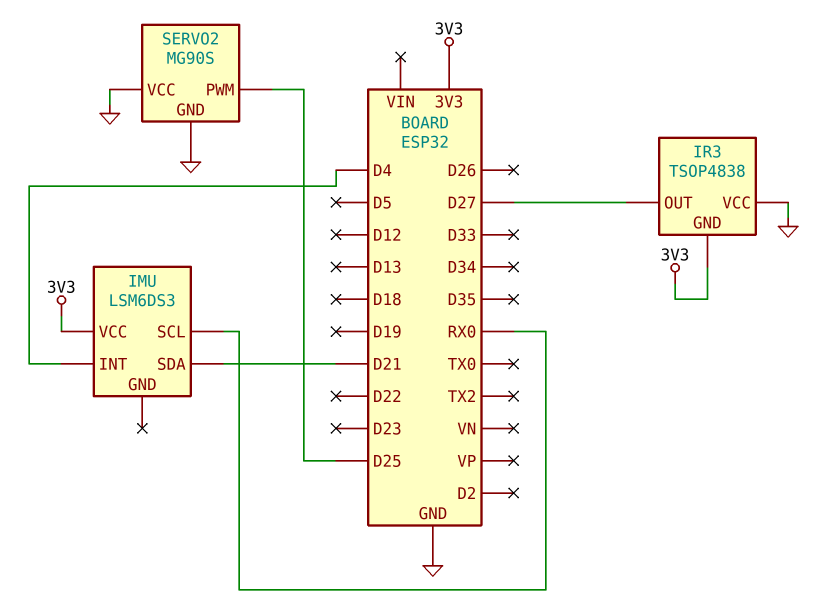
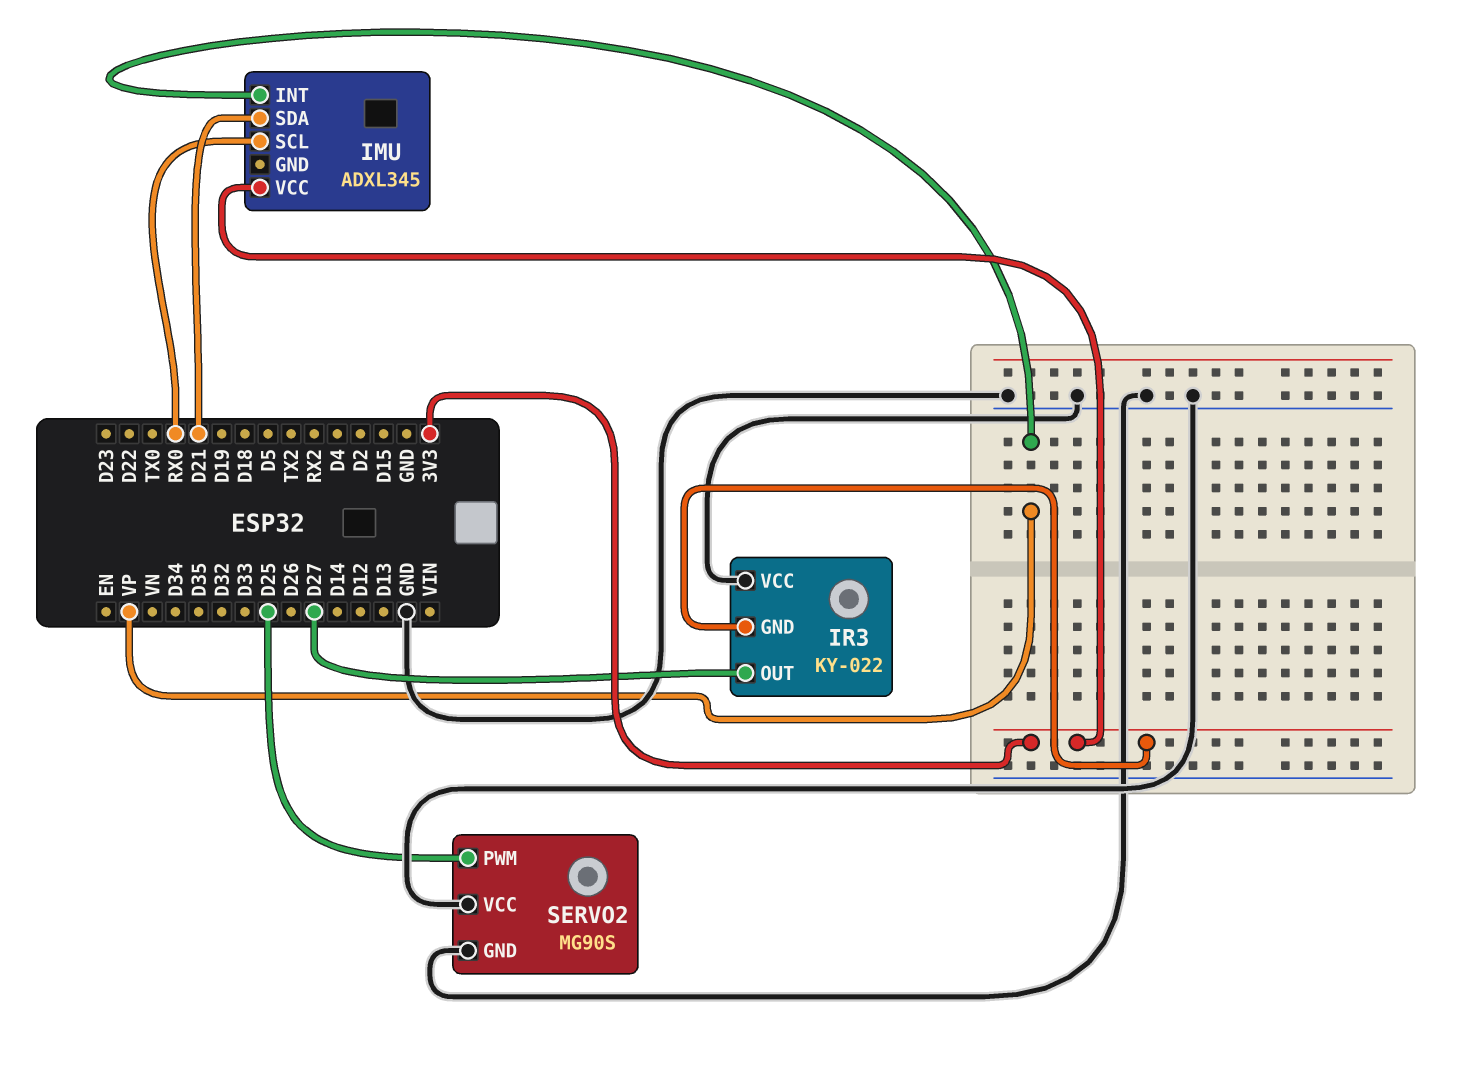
IMU: LSM6DS3 -> ADXL345
IMU pin INT: D4 -> VP
IR3: TSOP4838 -> KY-022

